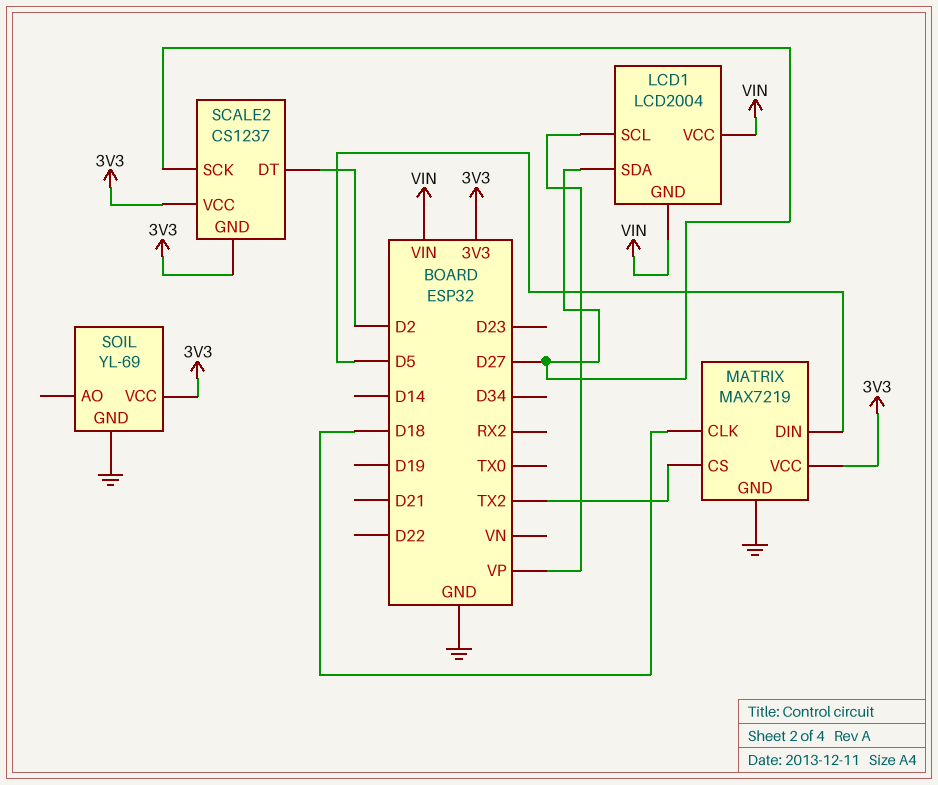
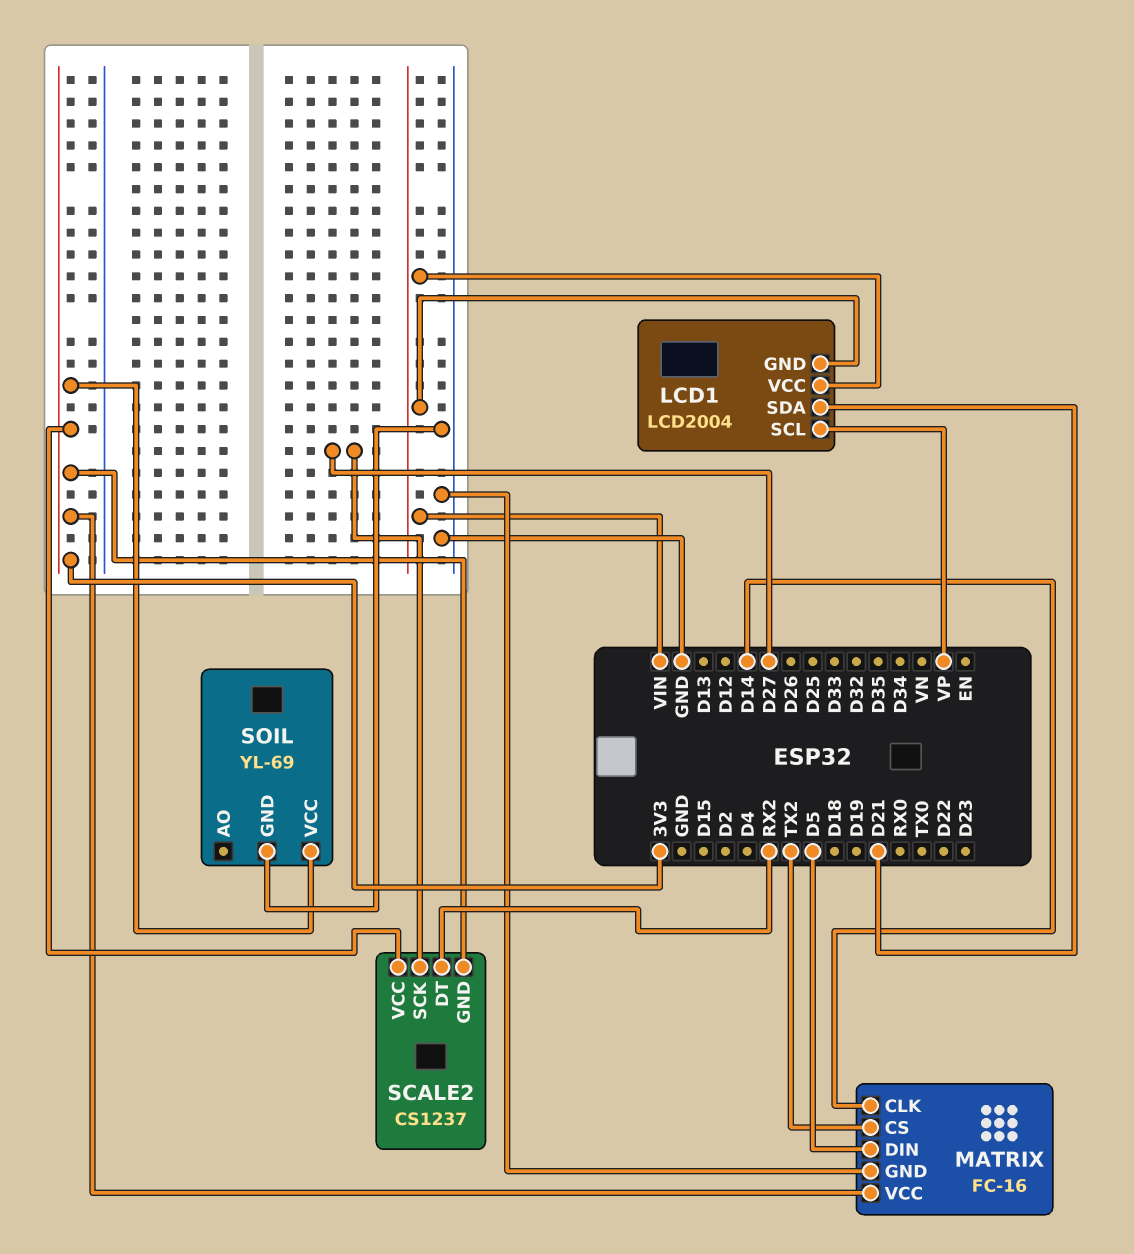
LCD1 pin SDA: D27 -> D21
MATRIX: MAX7219 -> FC-16
MATRIX pin CLK: D18 -> D14
SCALE2 pin DT: D2 -> RX2

